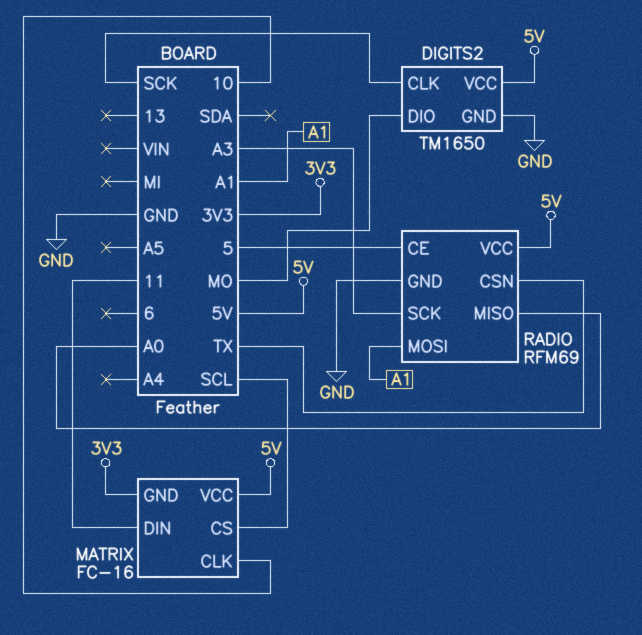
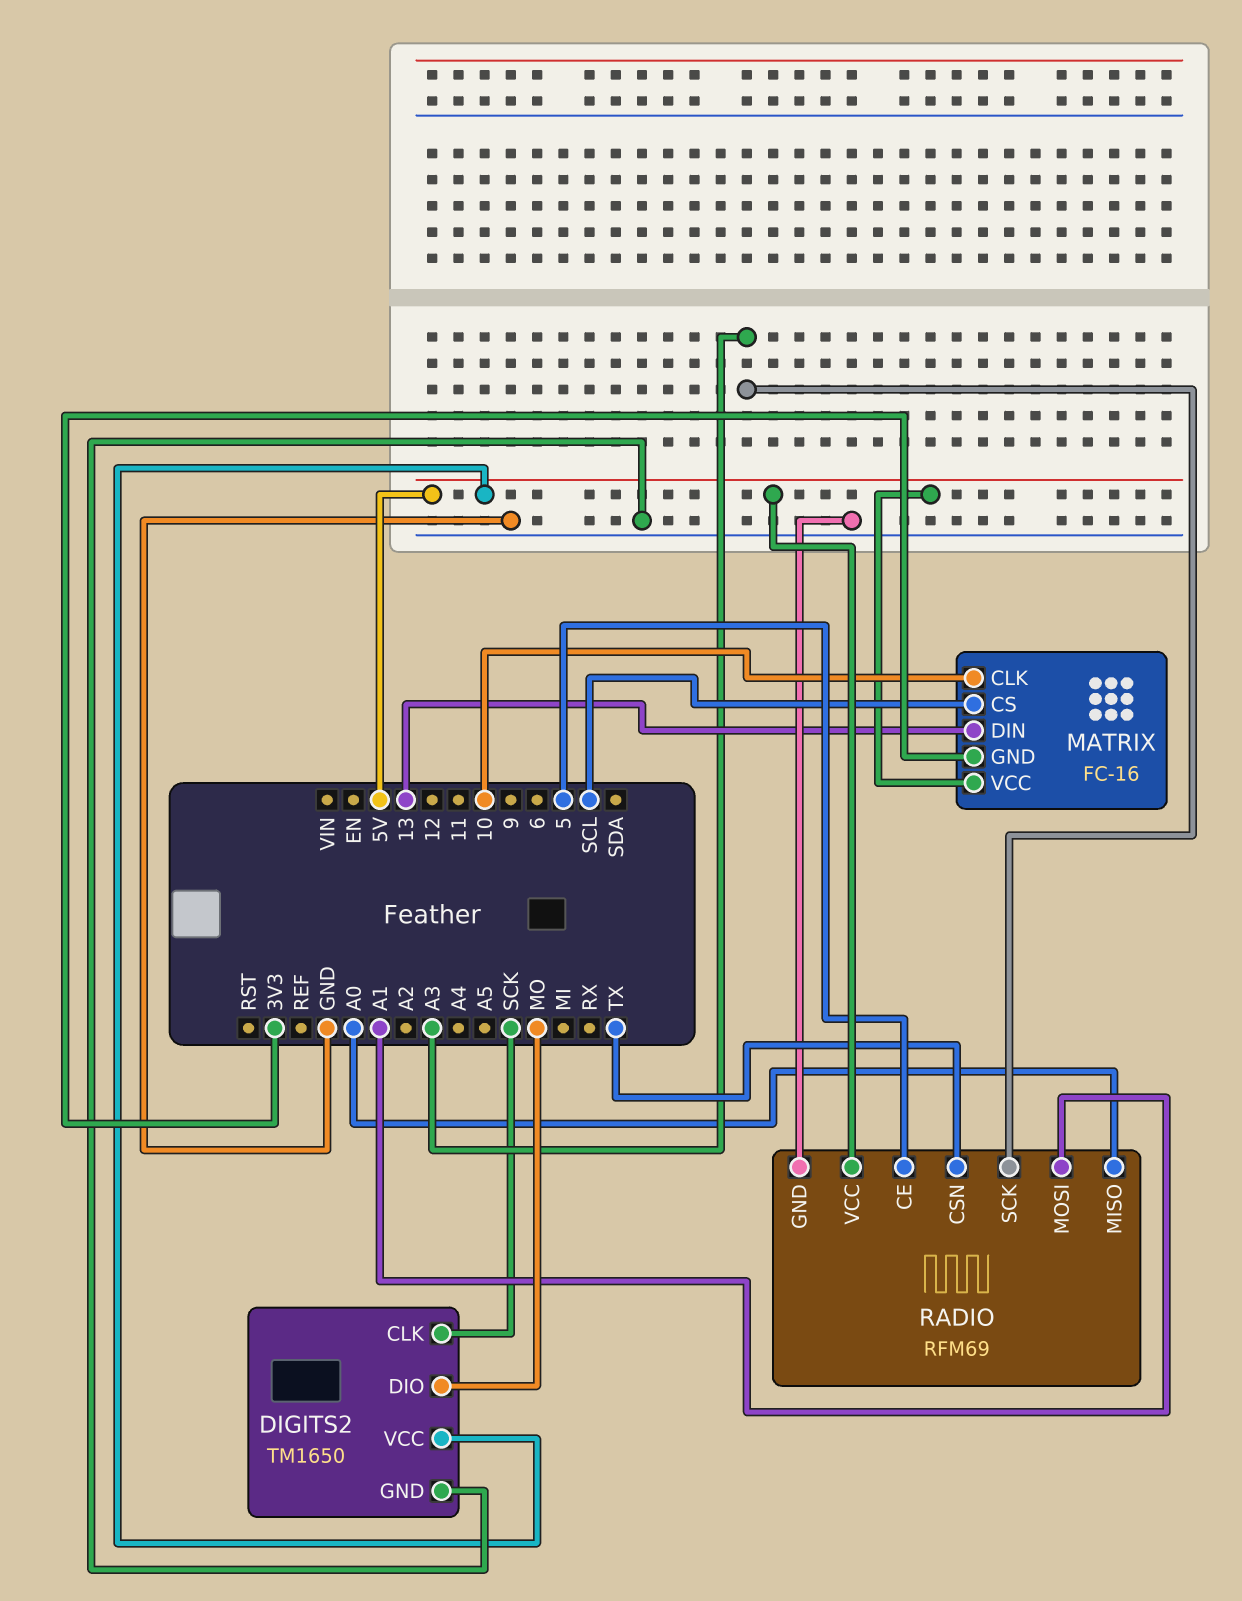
MATRIX pin DIN: 11 -> 13

